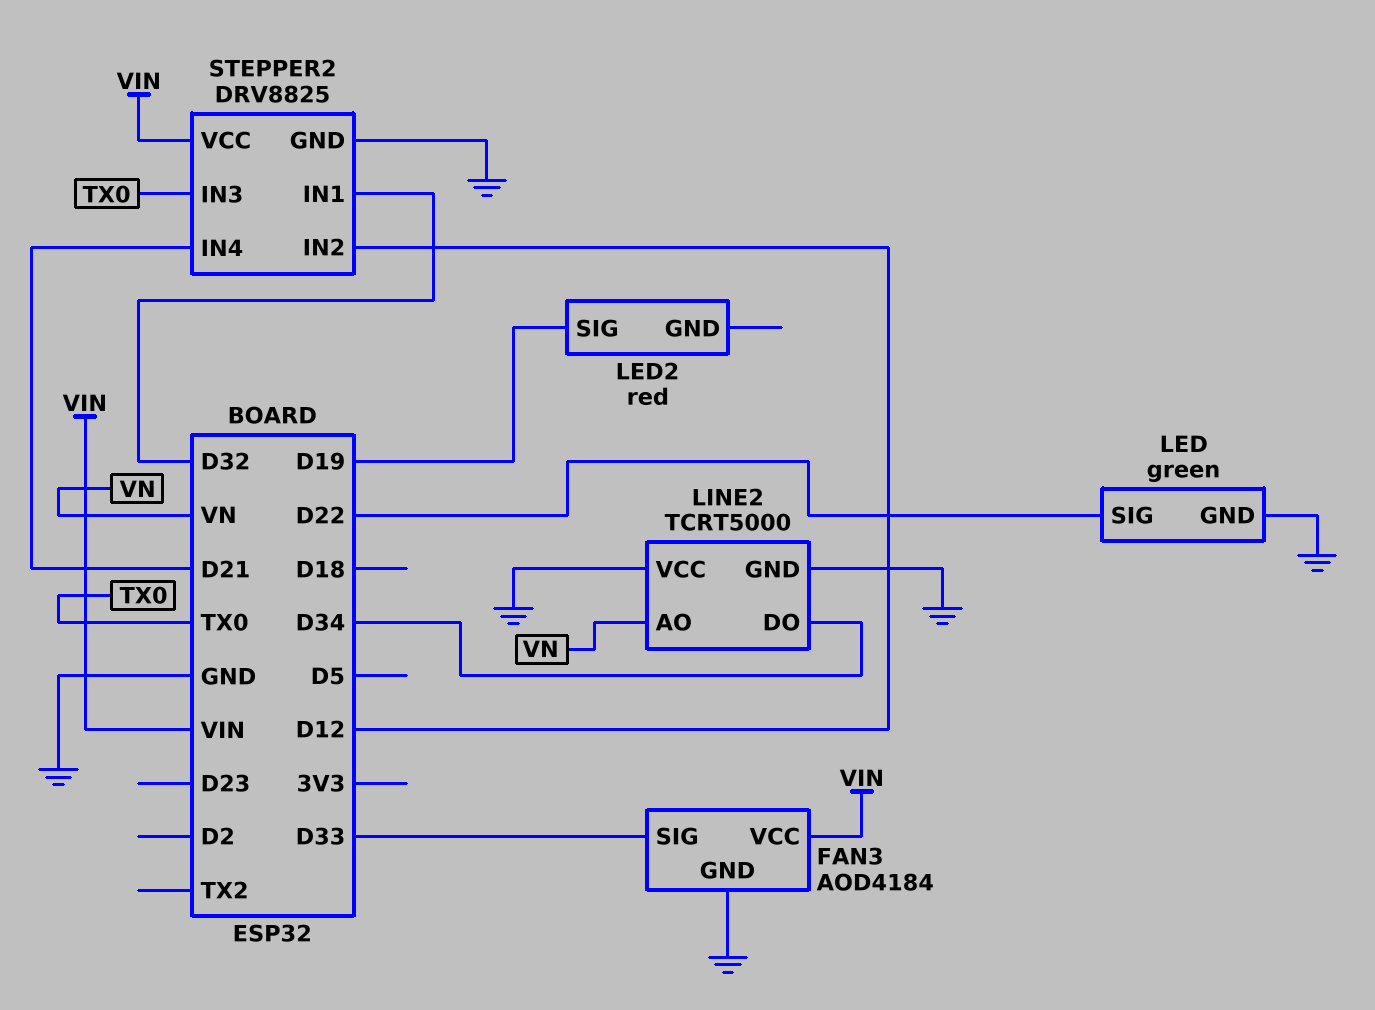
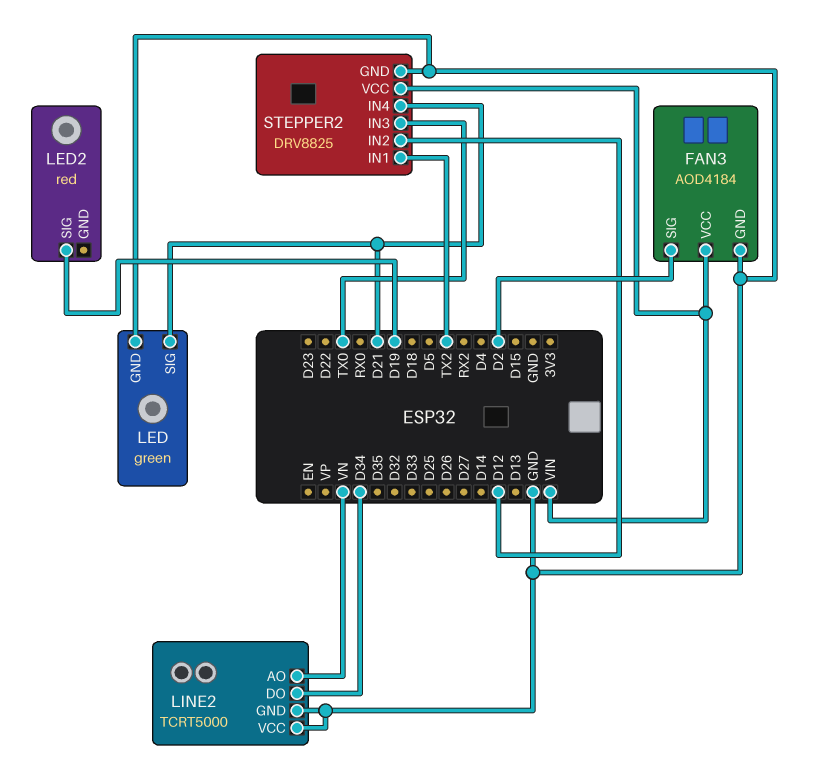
FAN3 pin SIG: D33 -> D2
LED pin SIG: D22 -> D21
STEPPER2 pin IN1: D32 -> TX2

